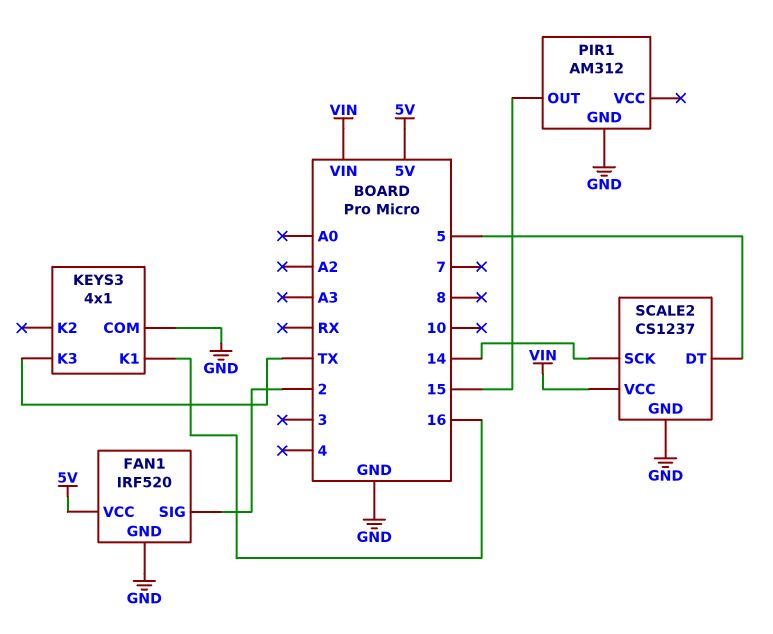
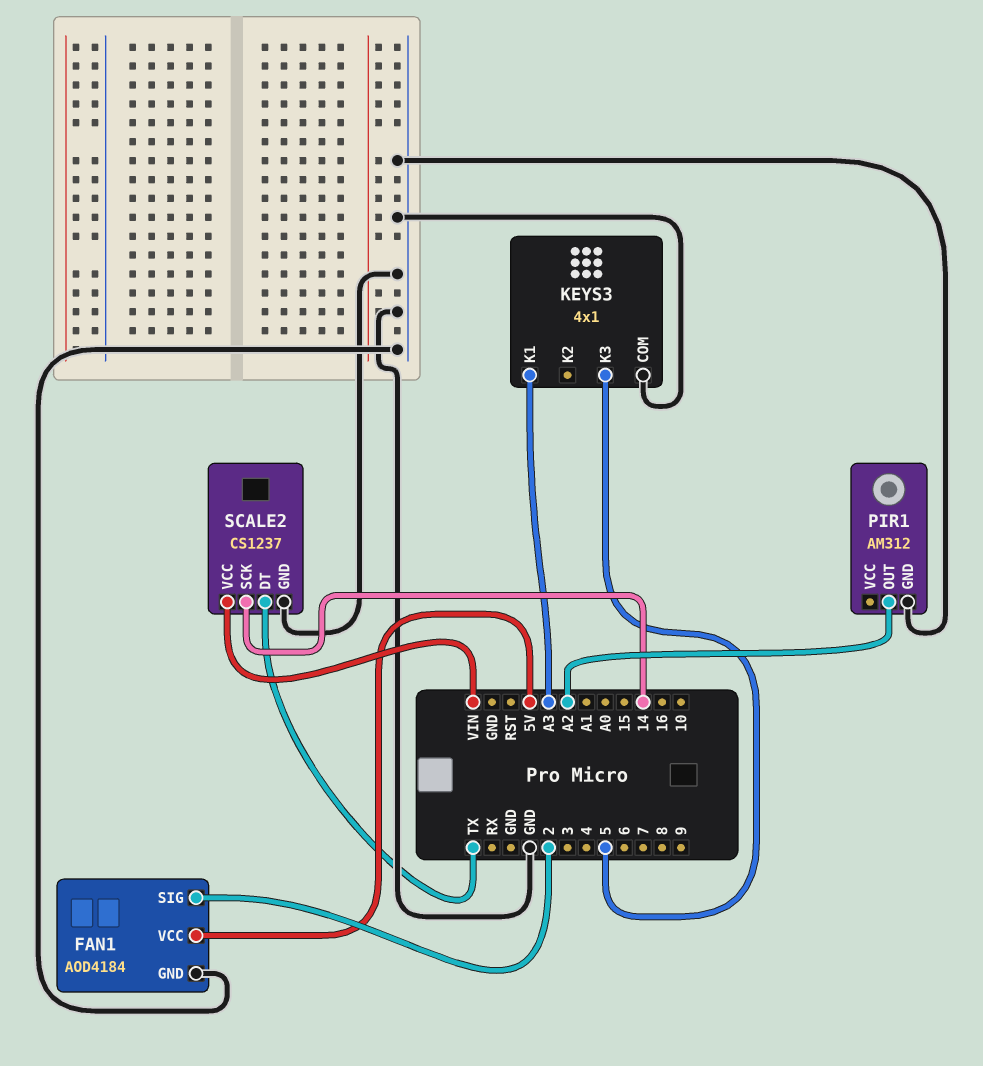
FAN1: IRF520 -> AOD4184
KEYS3 pin K1: 16 -> A3
KEYS3 pin K3: TX -> 5
PIR1 pin OUT: 15 -> A2
SCALE2 pin DT: 5 -> TX

